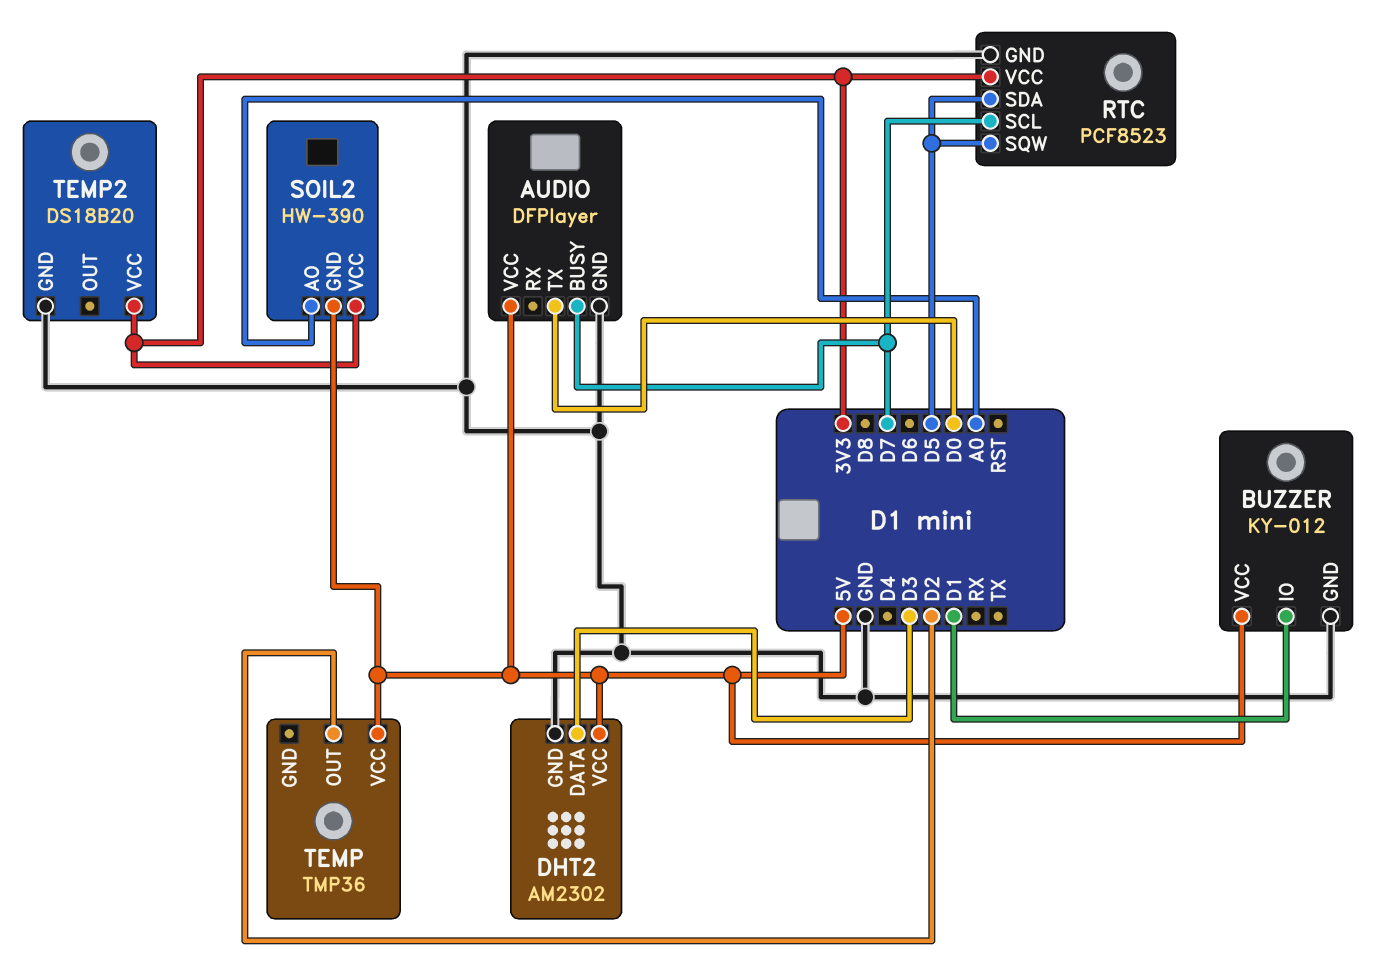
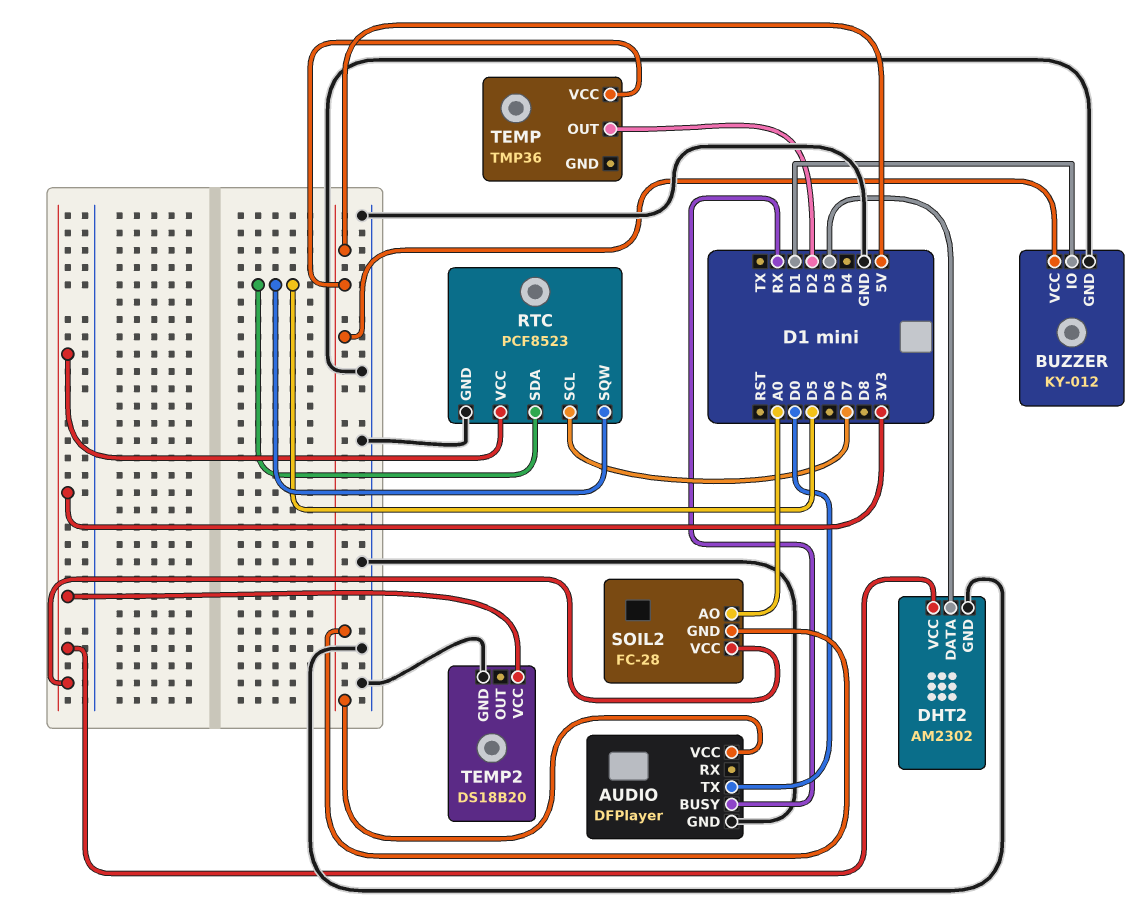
AUDIO pin BUSY: D7 -> RX
DHT2 pin VCC: 5V -> 3V3
SOIL2: HW-390 -> FC-28

